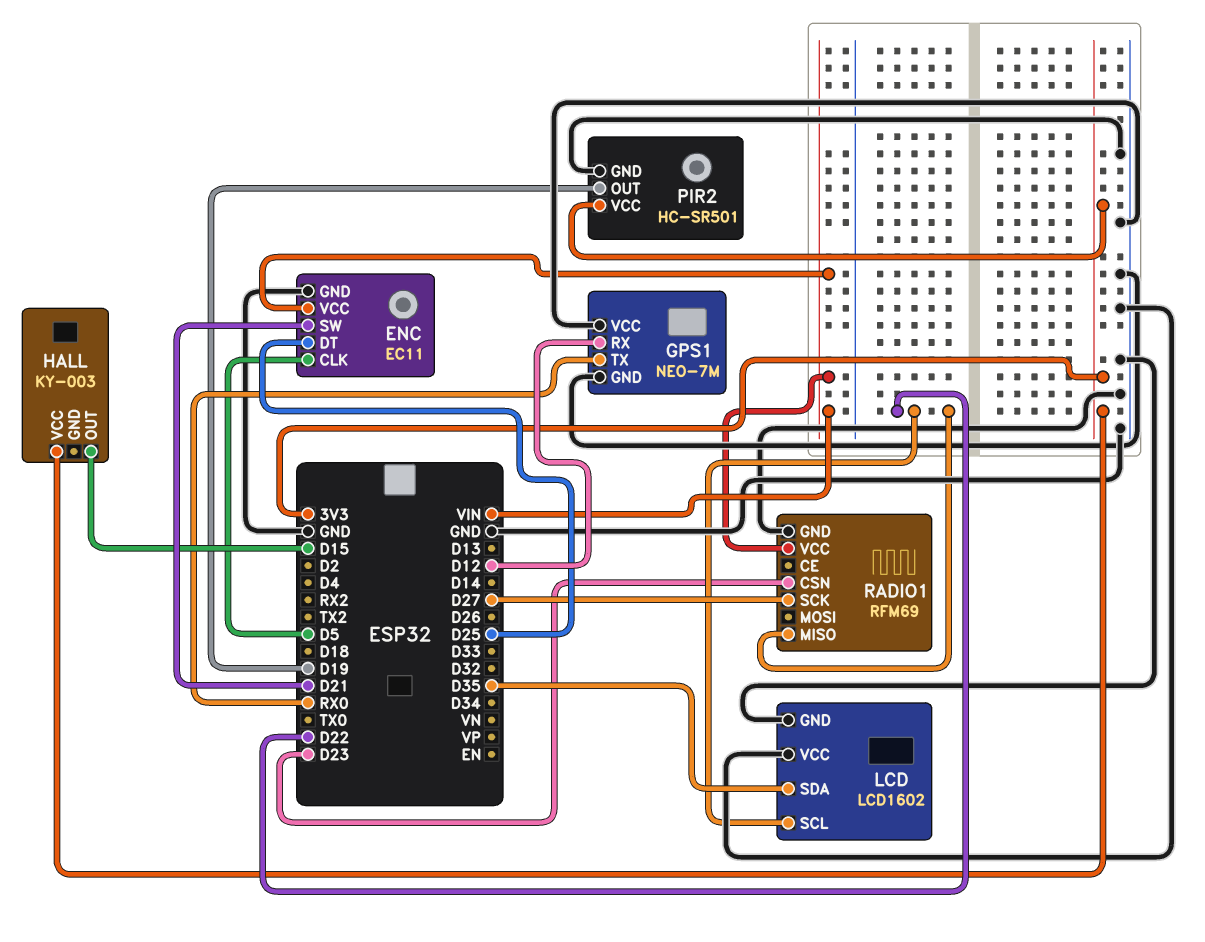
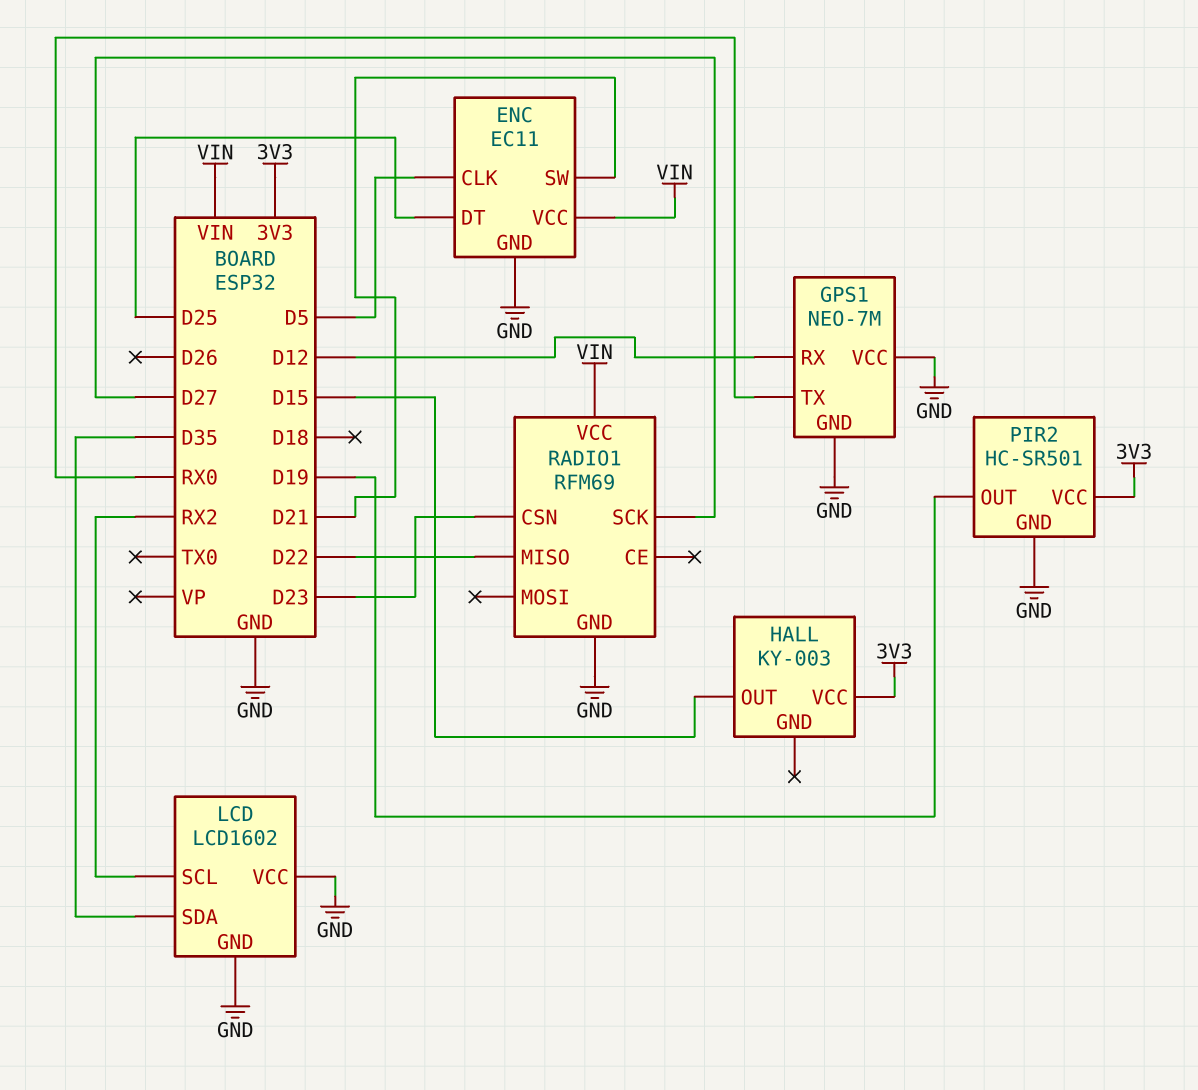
LCD pin SCL: D22 -> RX2

